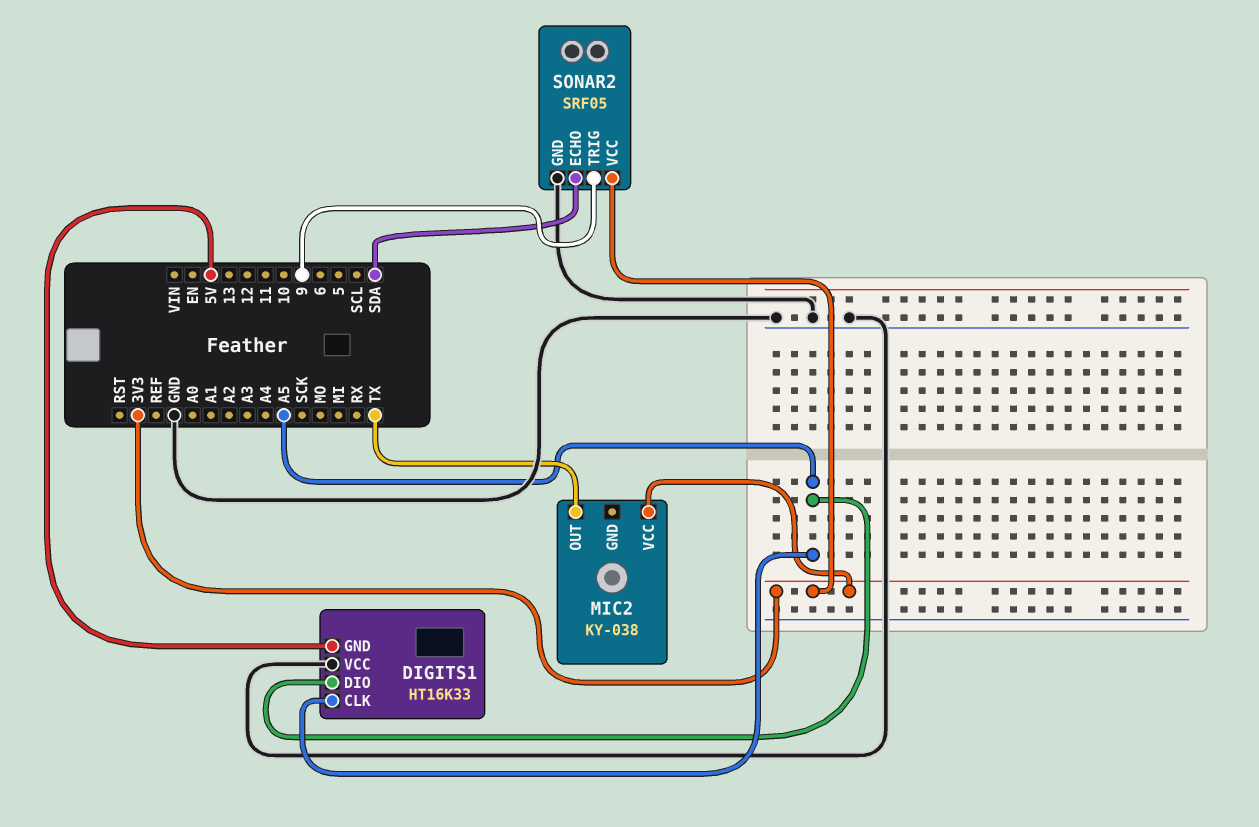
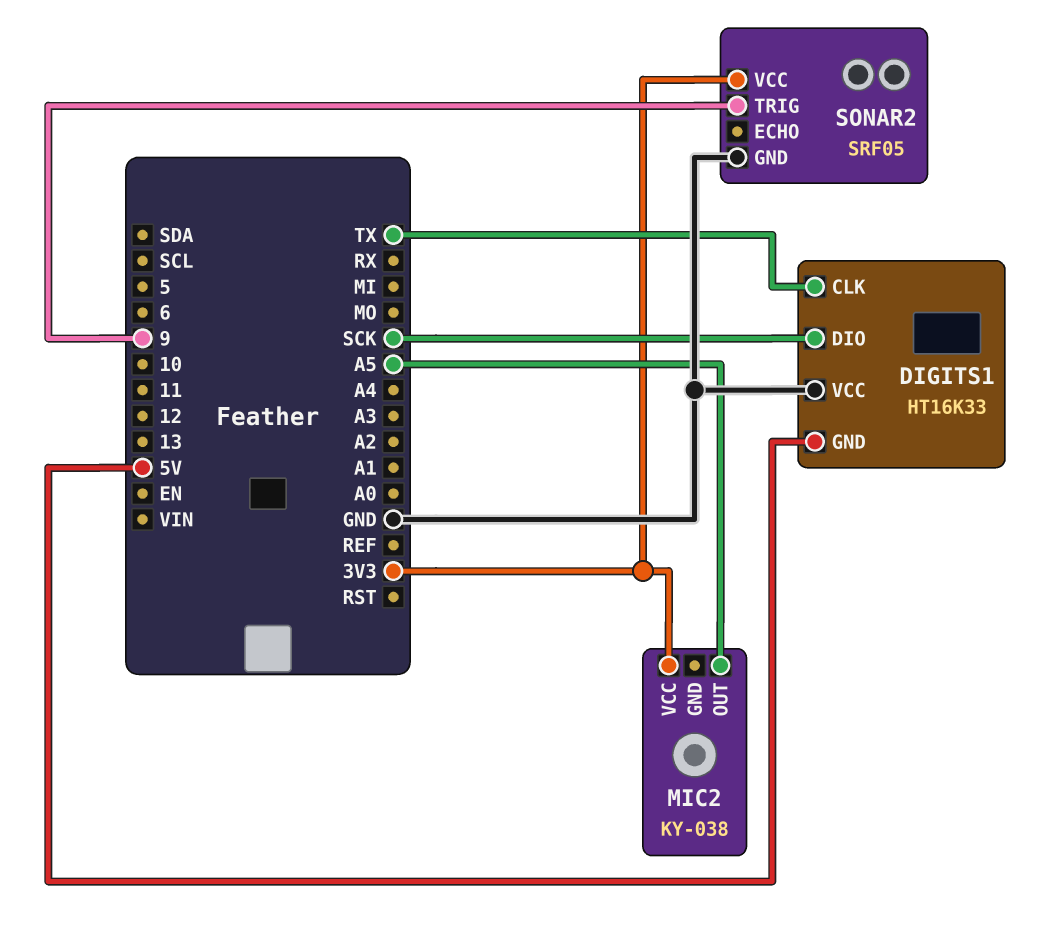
DIGITS1 pin CLK: A5 -> TX
DIGITS1 pin DIO: A5 -> SCK
MIC2 pin OUT: TX -> A5
SONAR2 pin ECHO: SDA -> none

